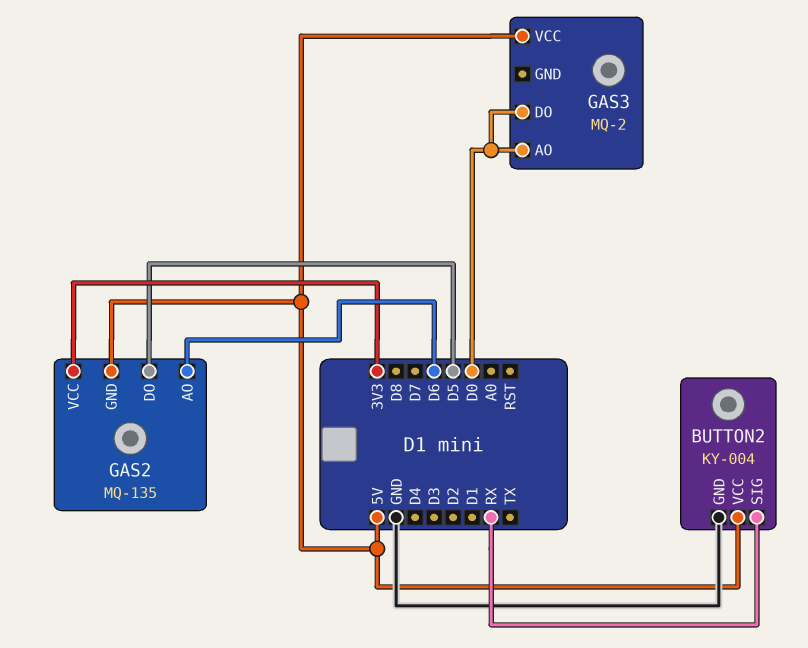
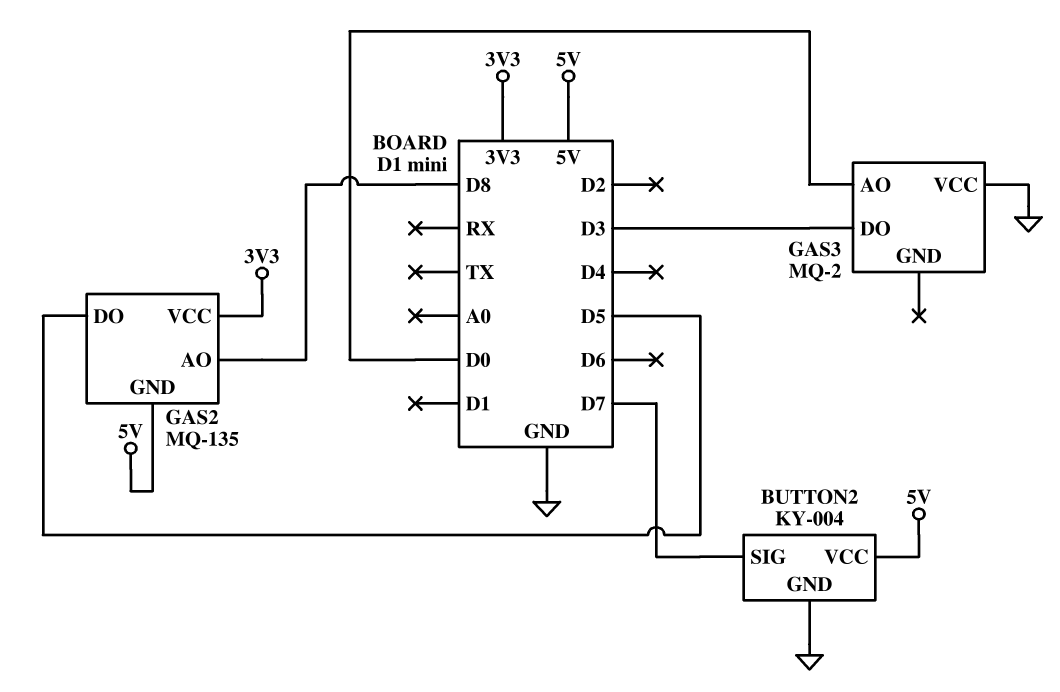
BUTTON2 pin SIG: RX -> D7
GAS2 pin AO: D6 -> D8
GAS3 pin DO: D0 -> D3
GAS3 pin VCC: 5V -> GND

